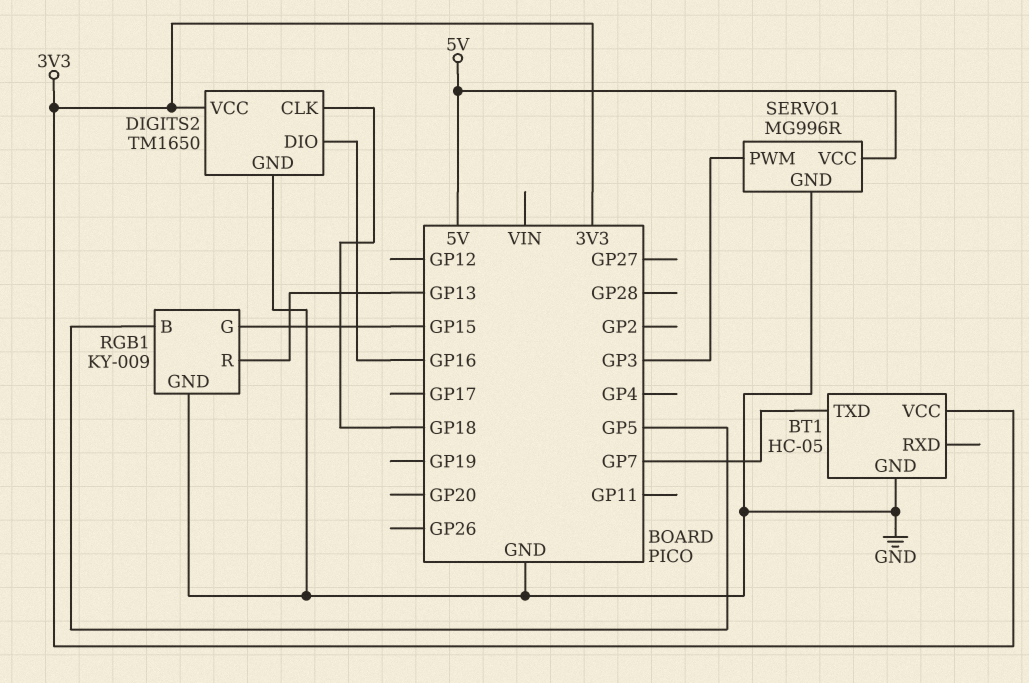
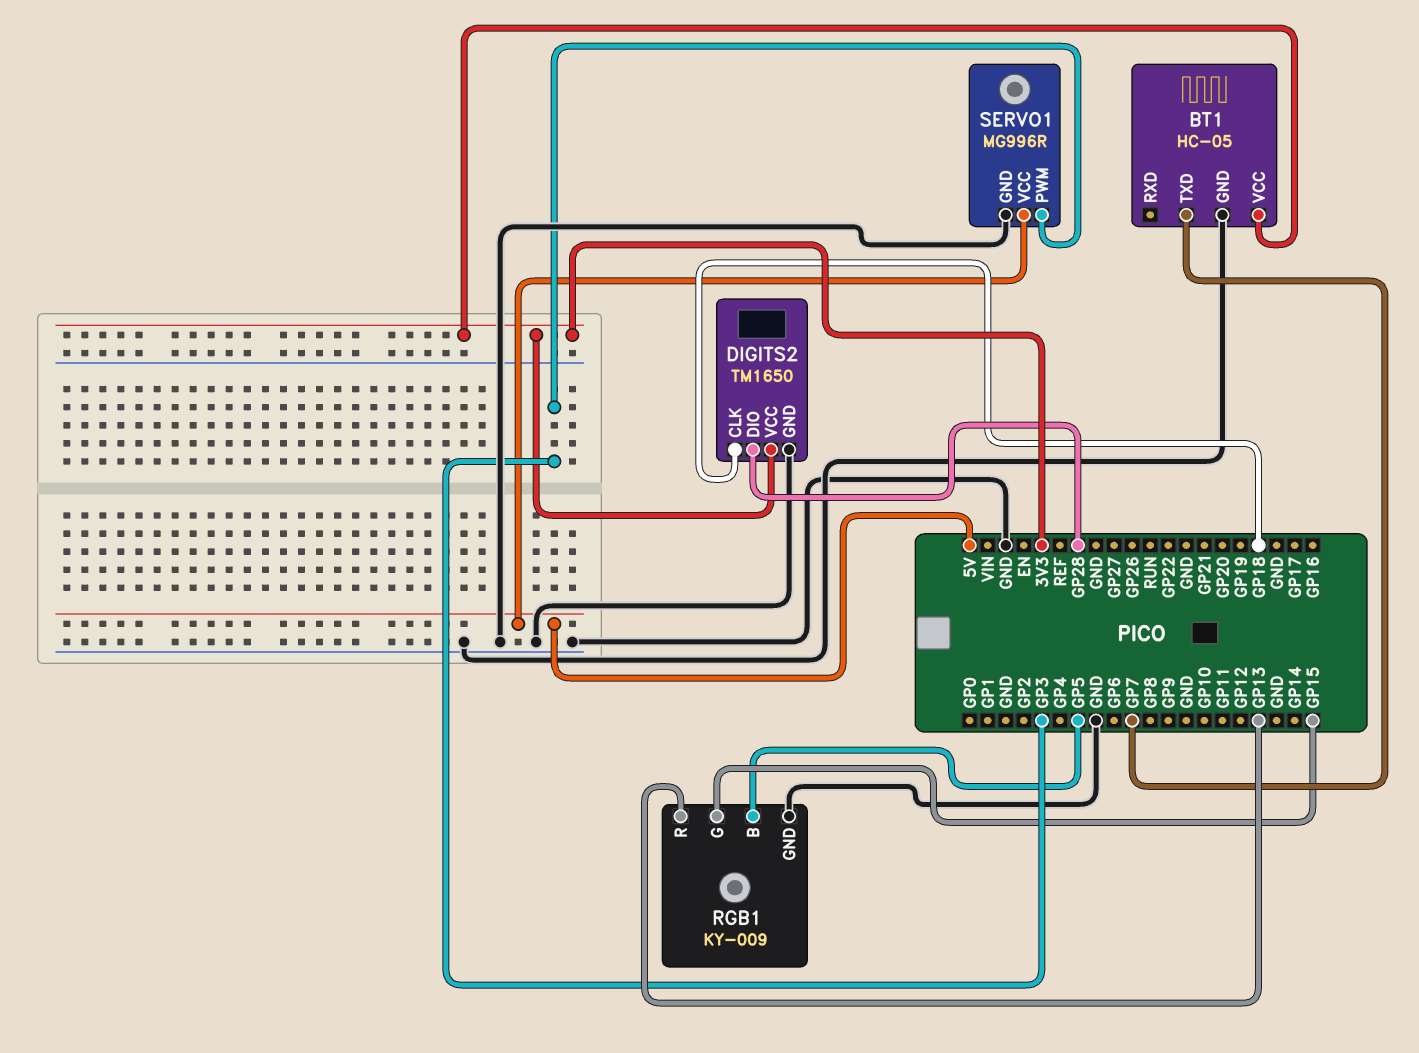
DIGITS2 pin DIO: GP16 -> GP28

